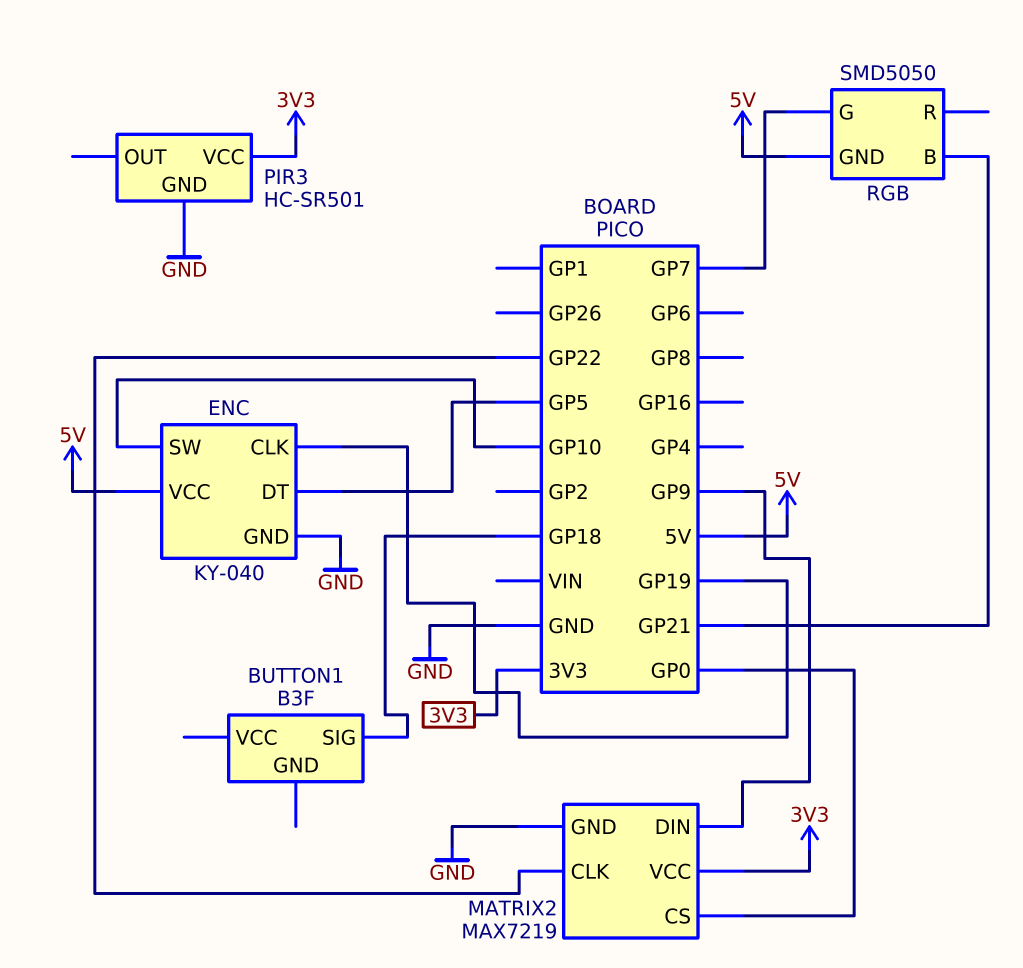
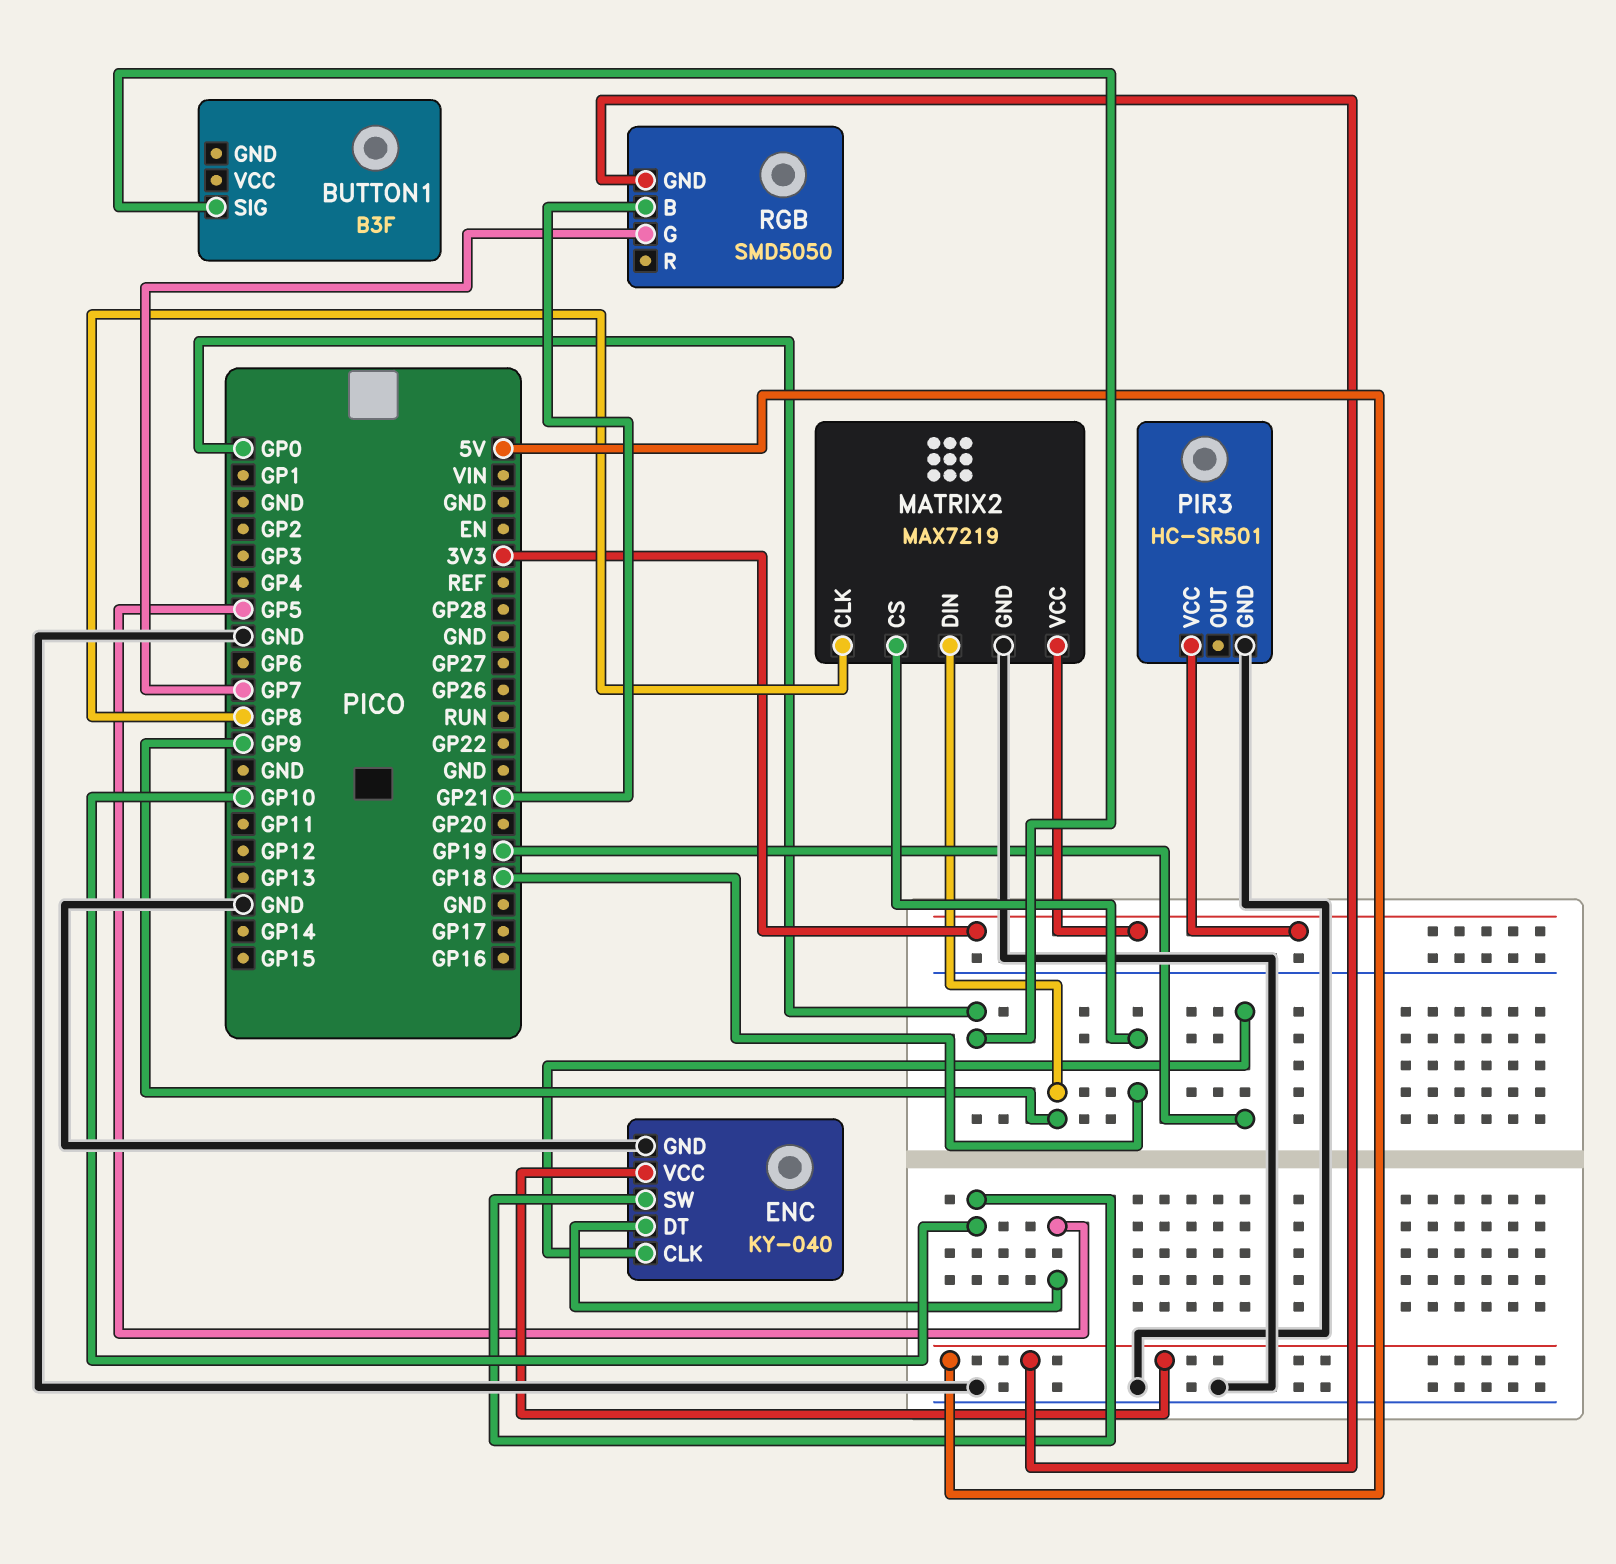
BUTTON1 pin SIG: GP18 -> GP0
MATRIX2 pin CLK: GP22 -> GP8
MATRIX2 pin CS: GP0 -> GP18

